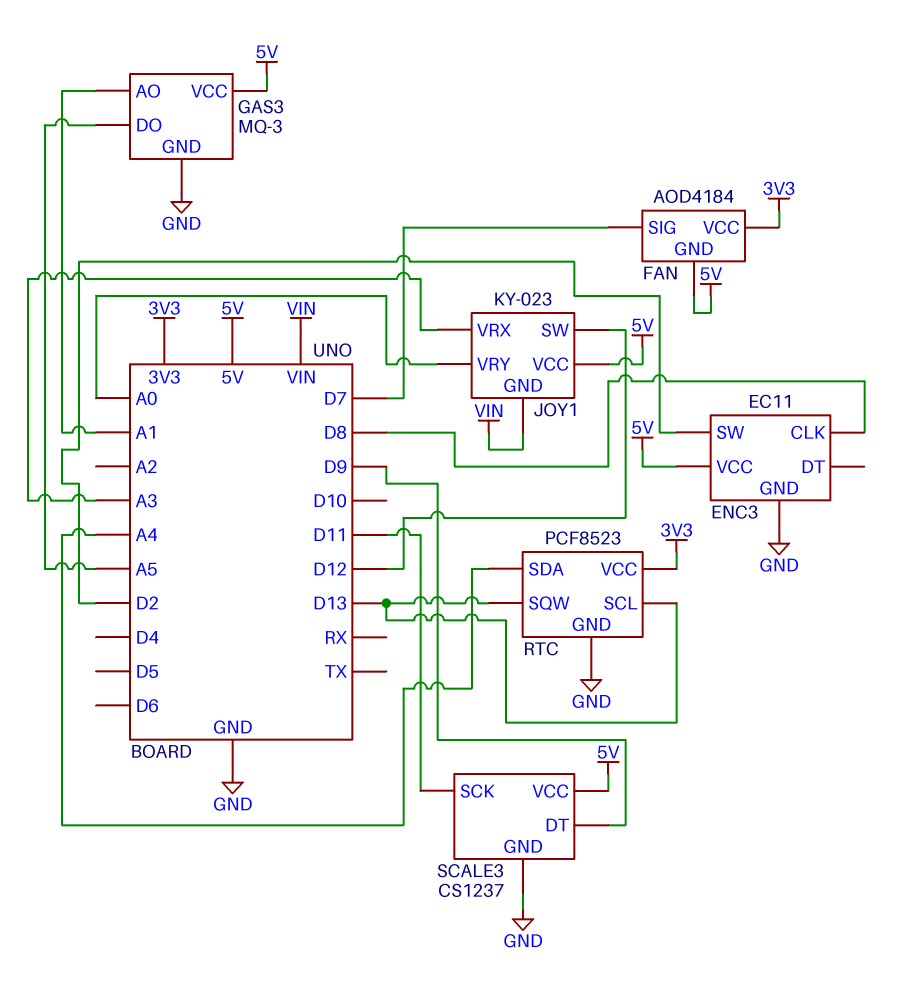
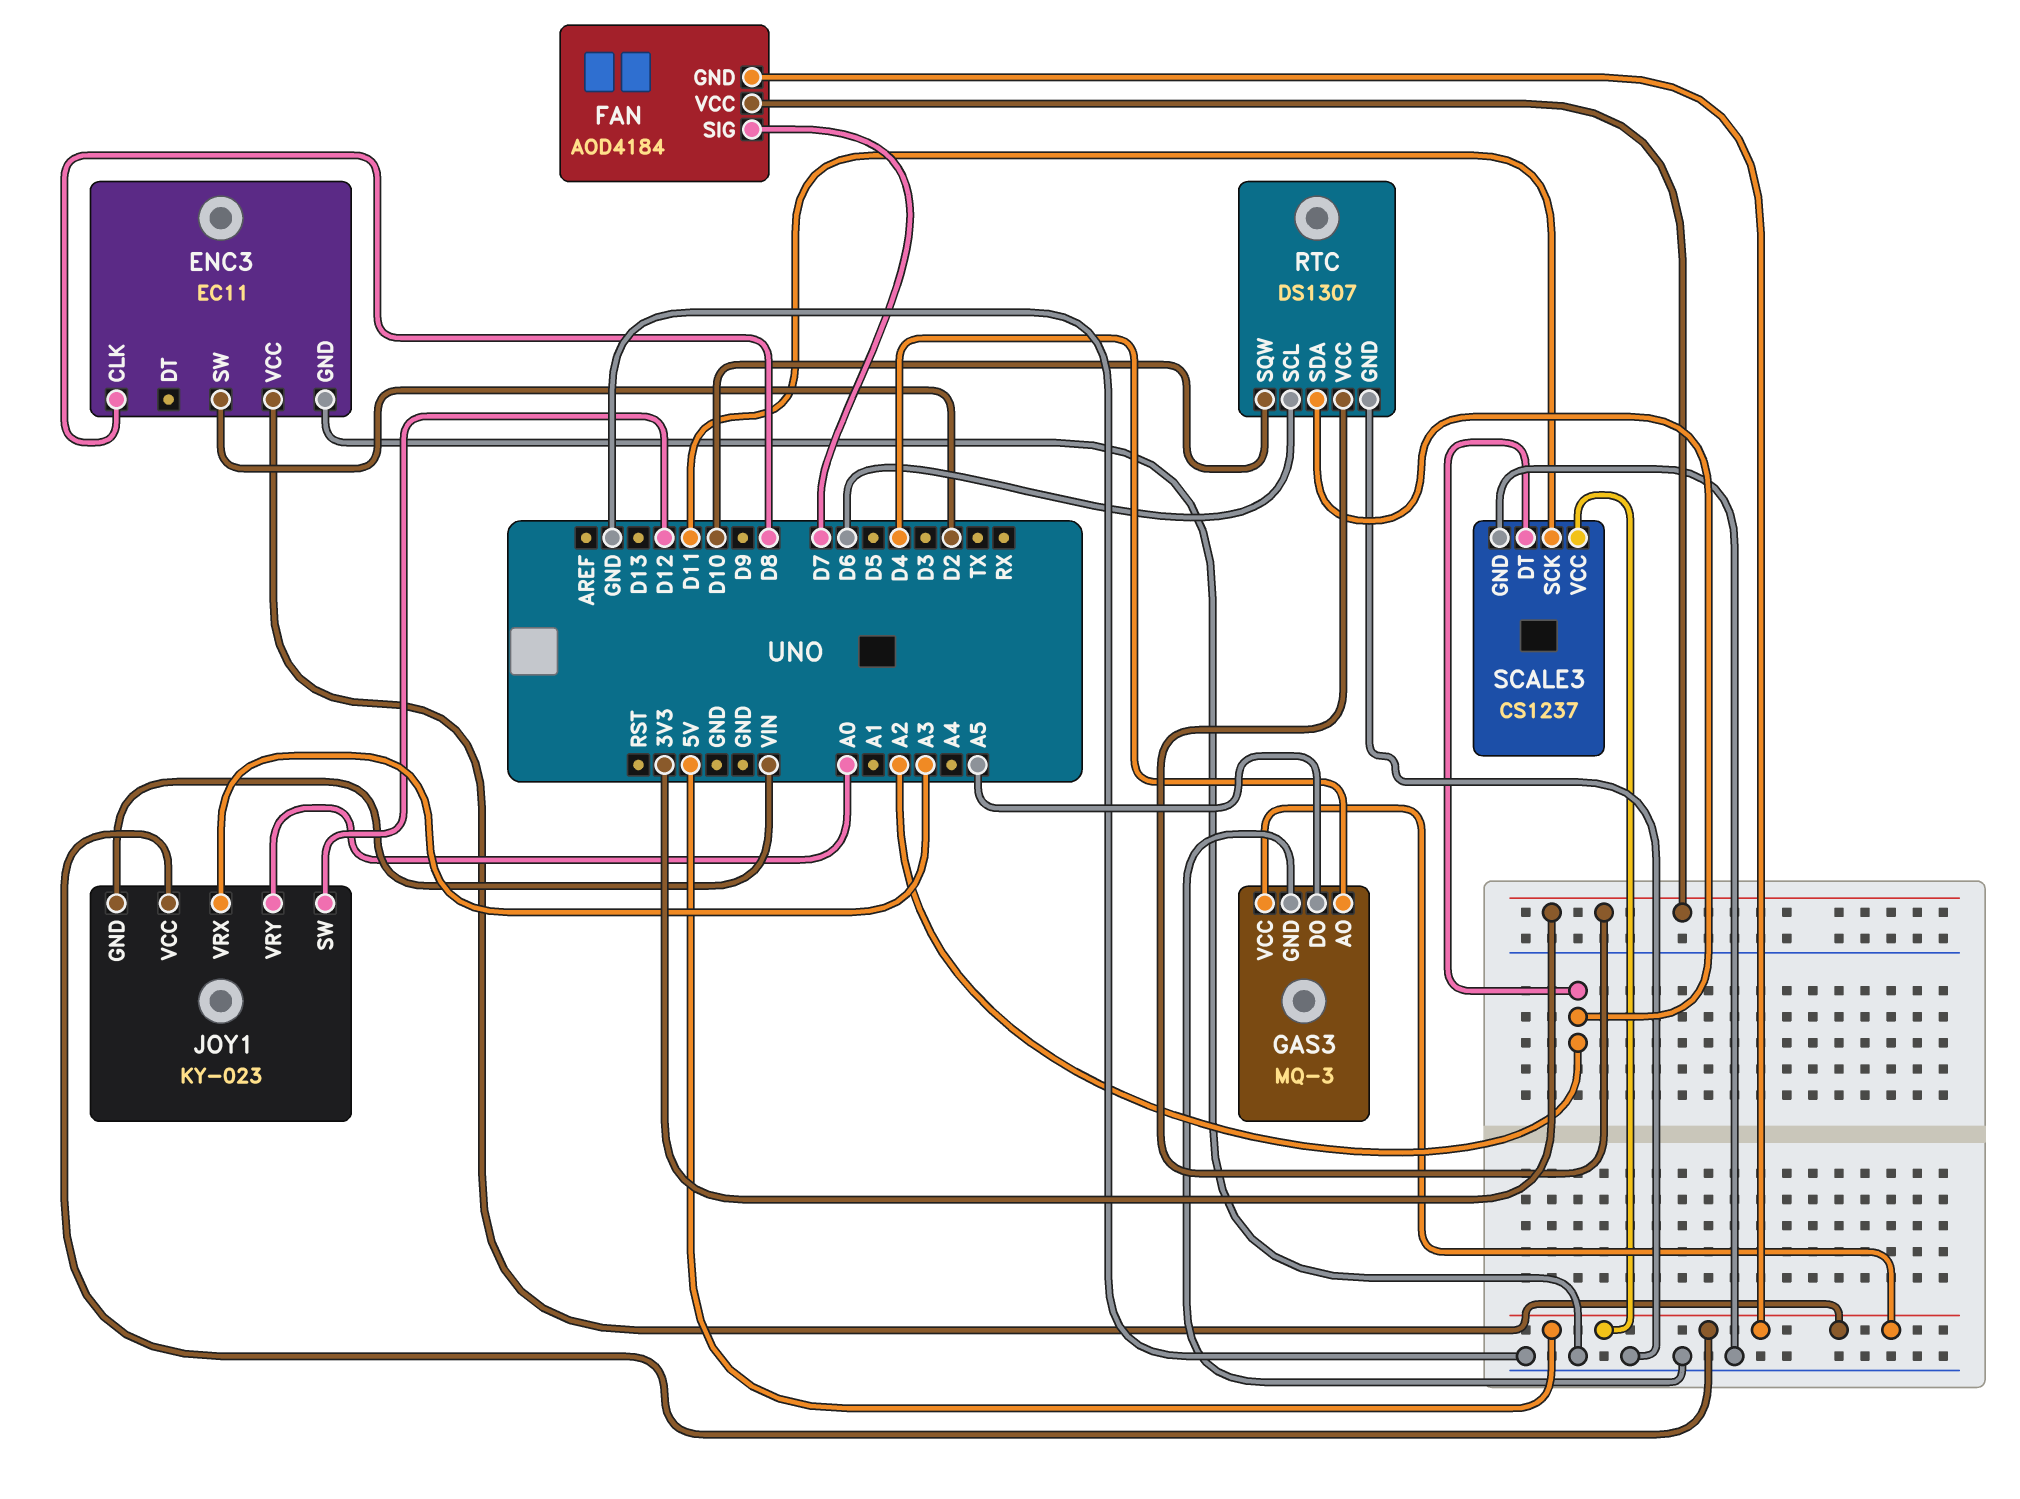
GAS3 pin AO: A1 -> D4
RTC: PCF8523 -> DS1307
RTC pin SCL: D13 -> D6
RTC pin SDA: A4 -> A2
RTC pin SQW: D13 -> D10
SCALE3 pin DT: D9 -> A2

